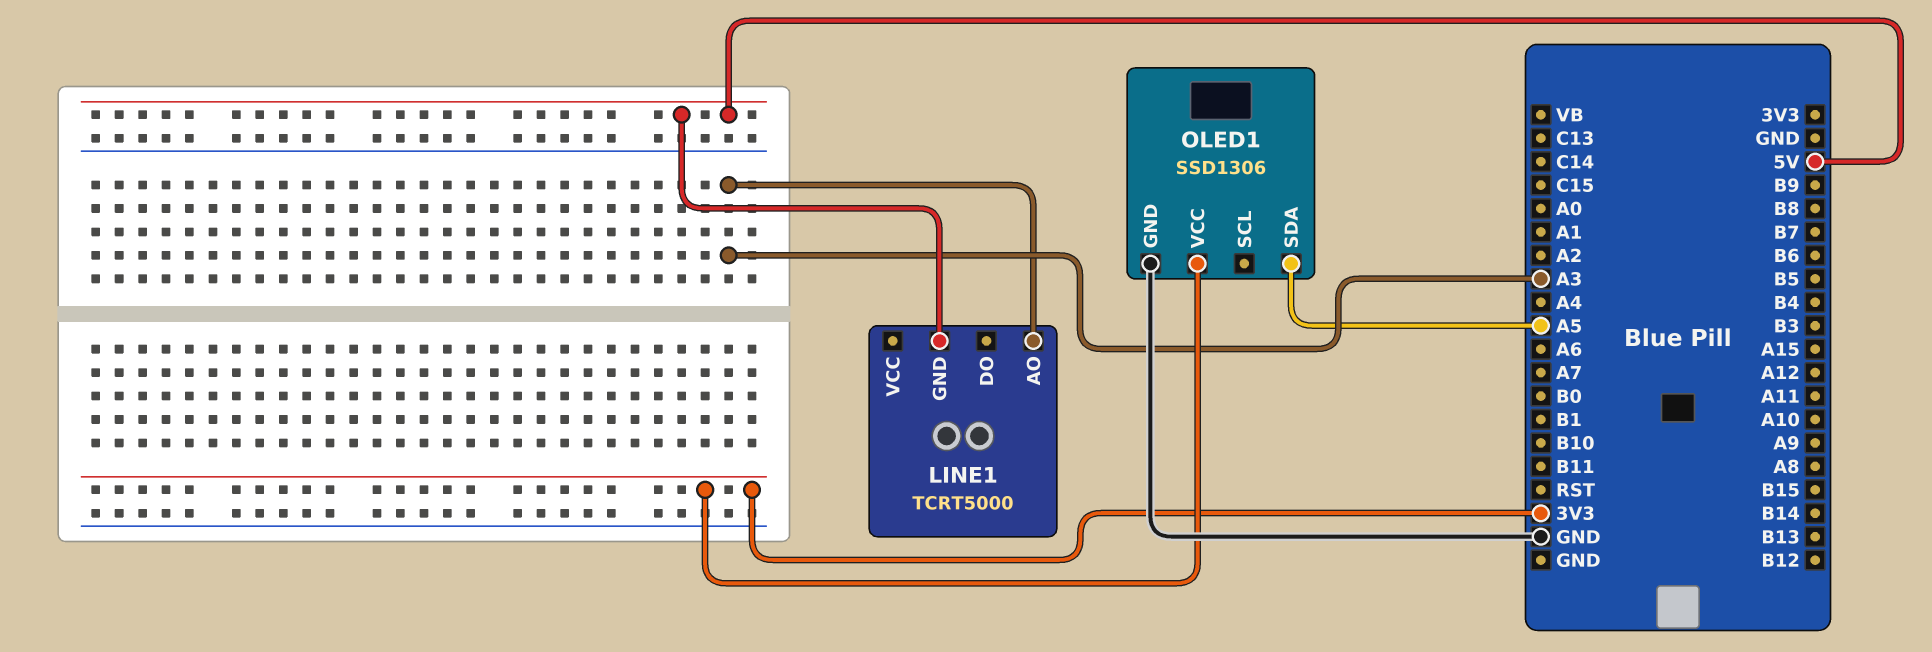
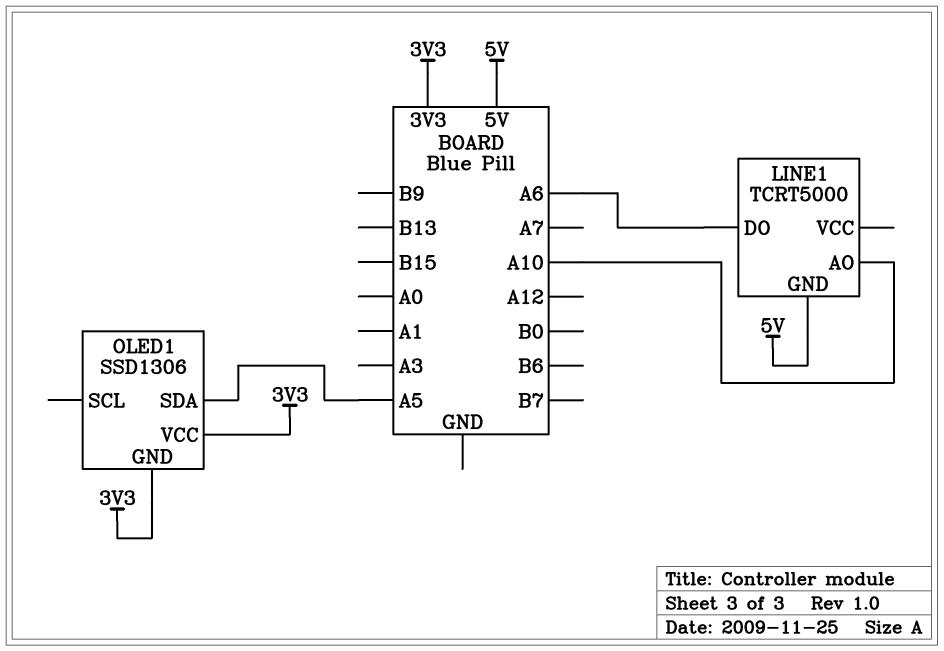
LINE1 pin AO: A3 -> A10
LINE1 pin DO: none -> A6
OLED1 pin GND: GND -> 3V3

